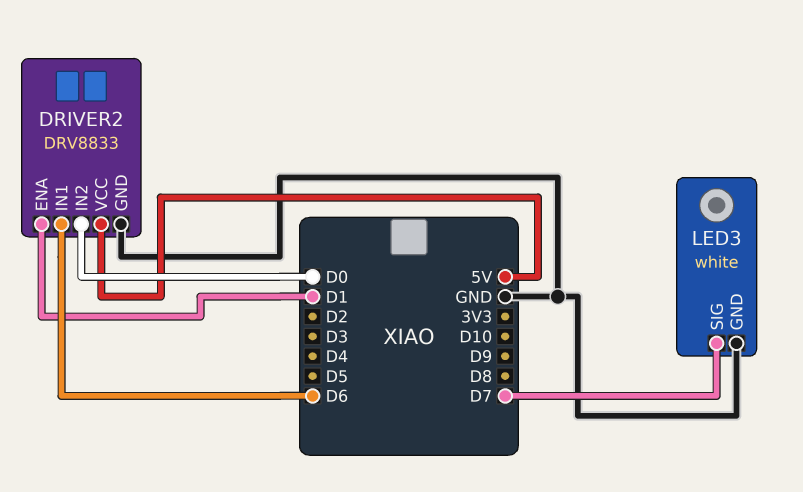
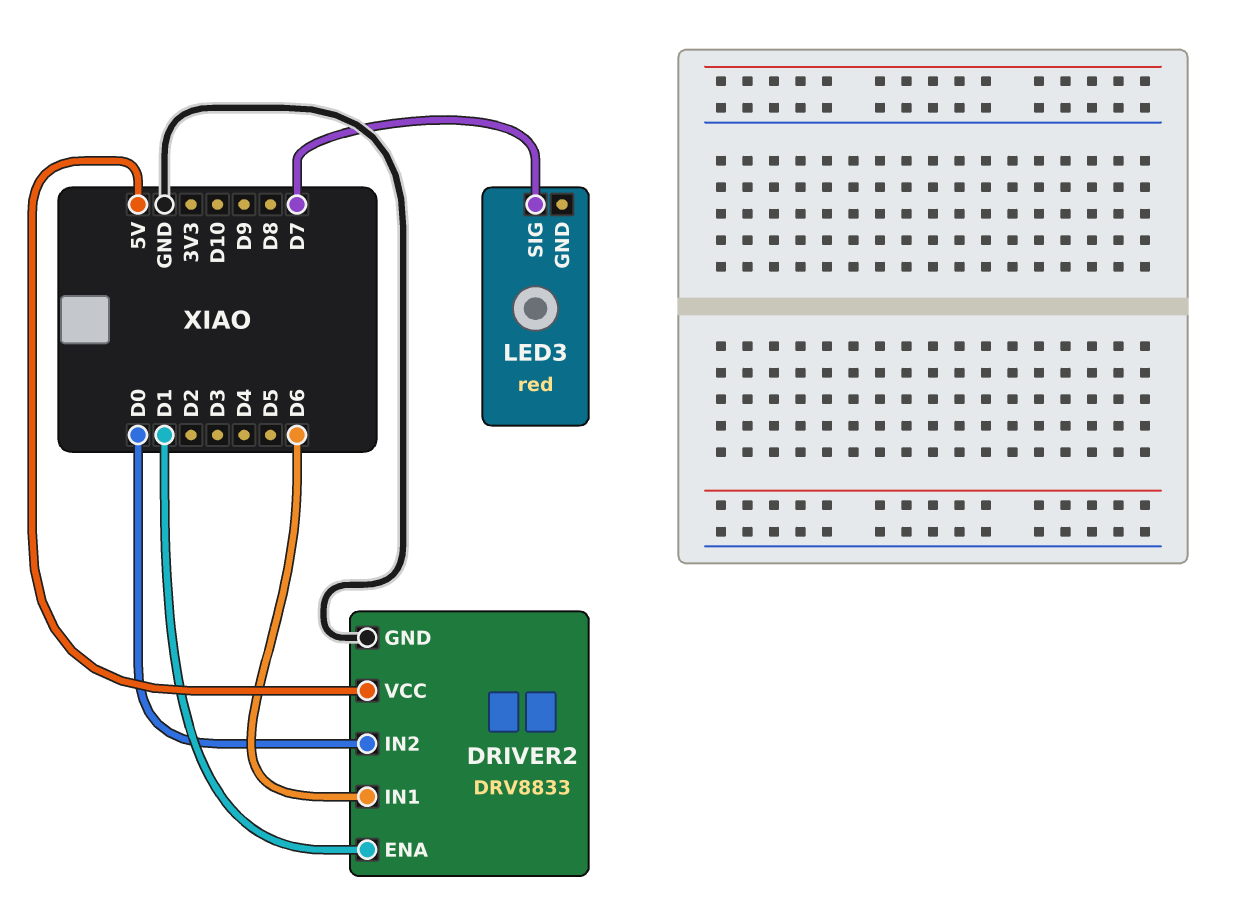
LED3: white -> red
LED3 pin GND: GND -> none

